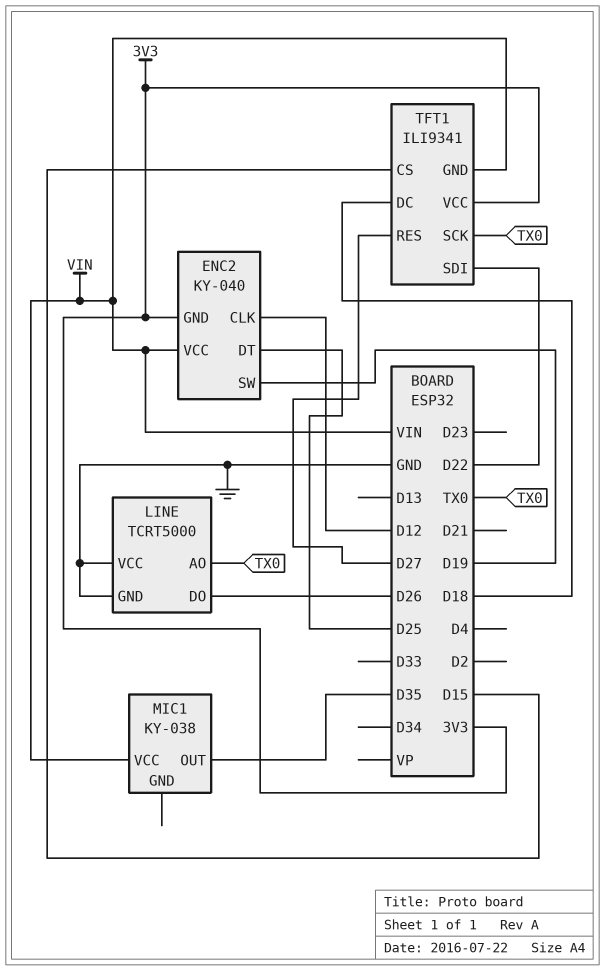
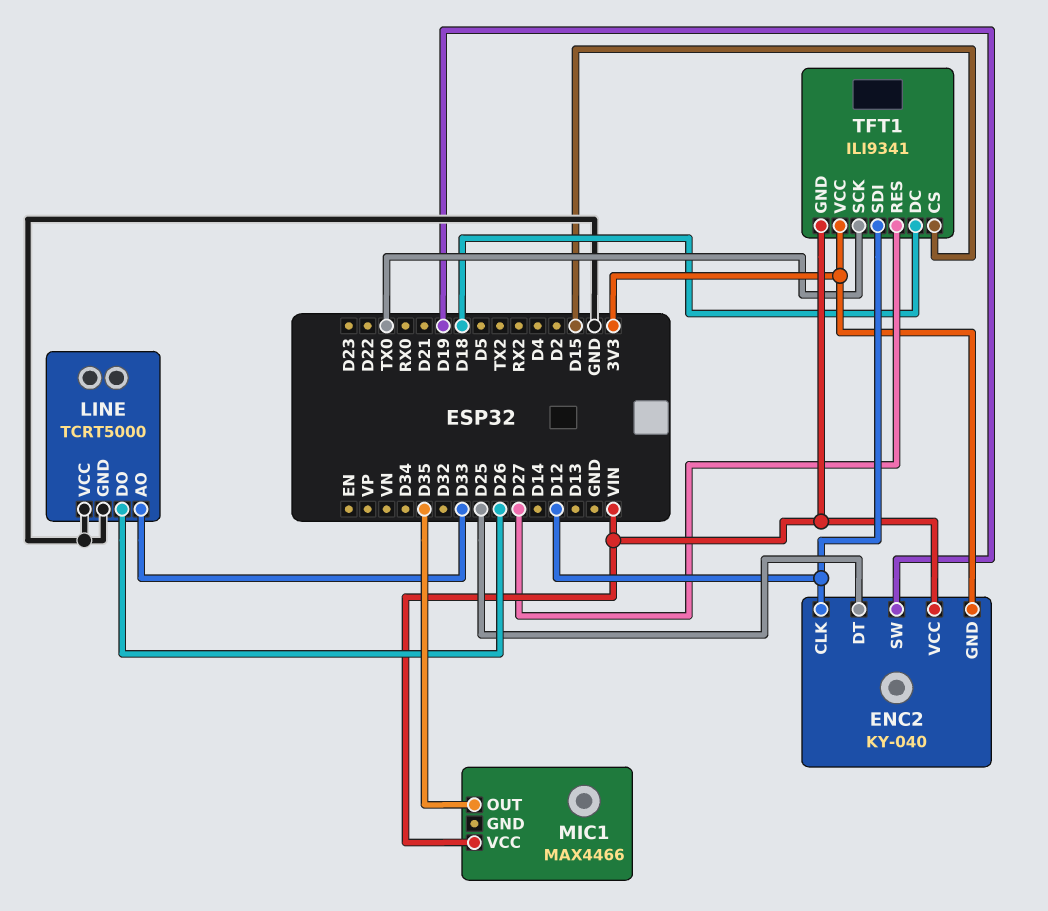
LINE pin AO: TX0 -> D33
MIC1: KY-038 -> MAX4466
TFT1 pin SDI: D22 -> D12

